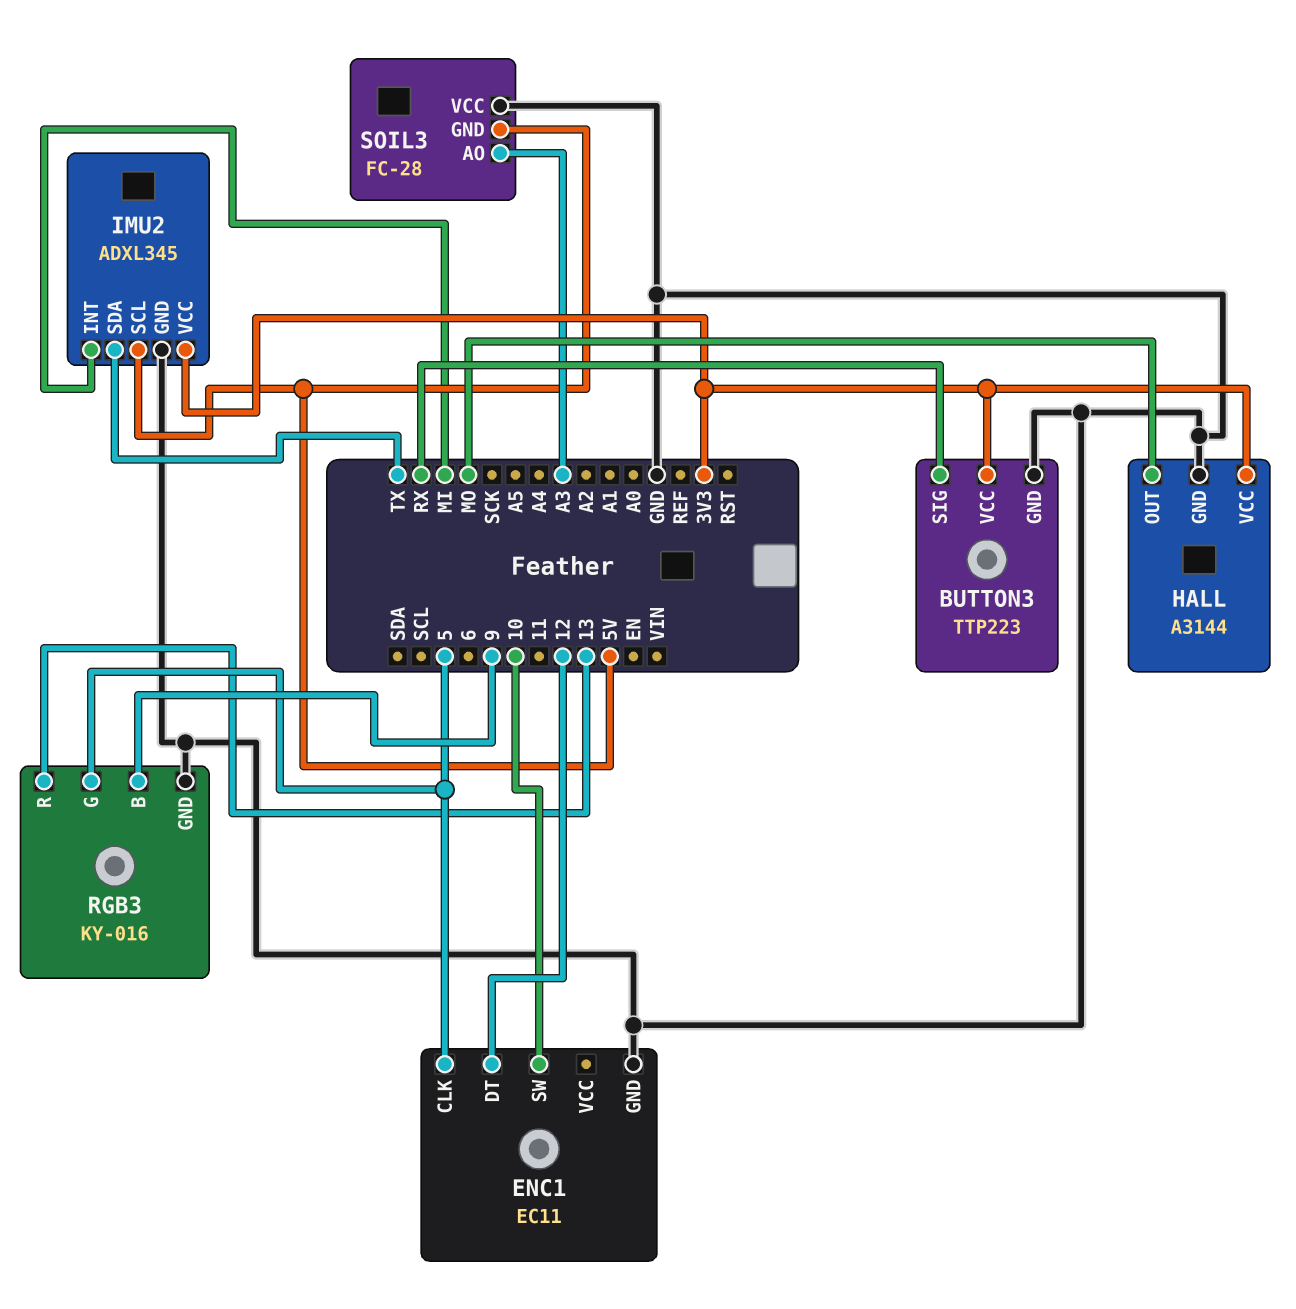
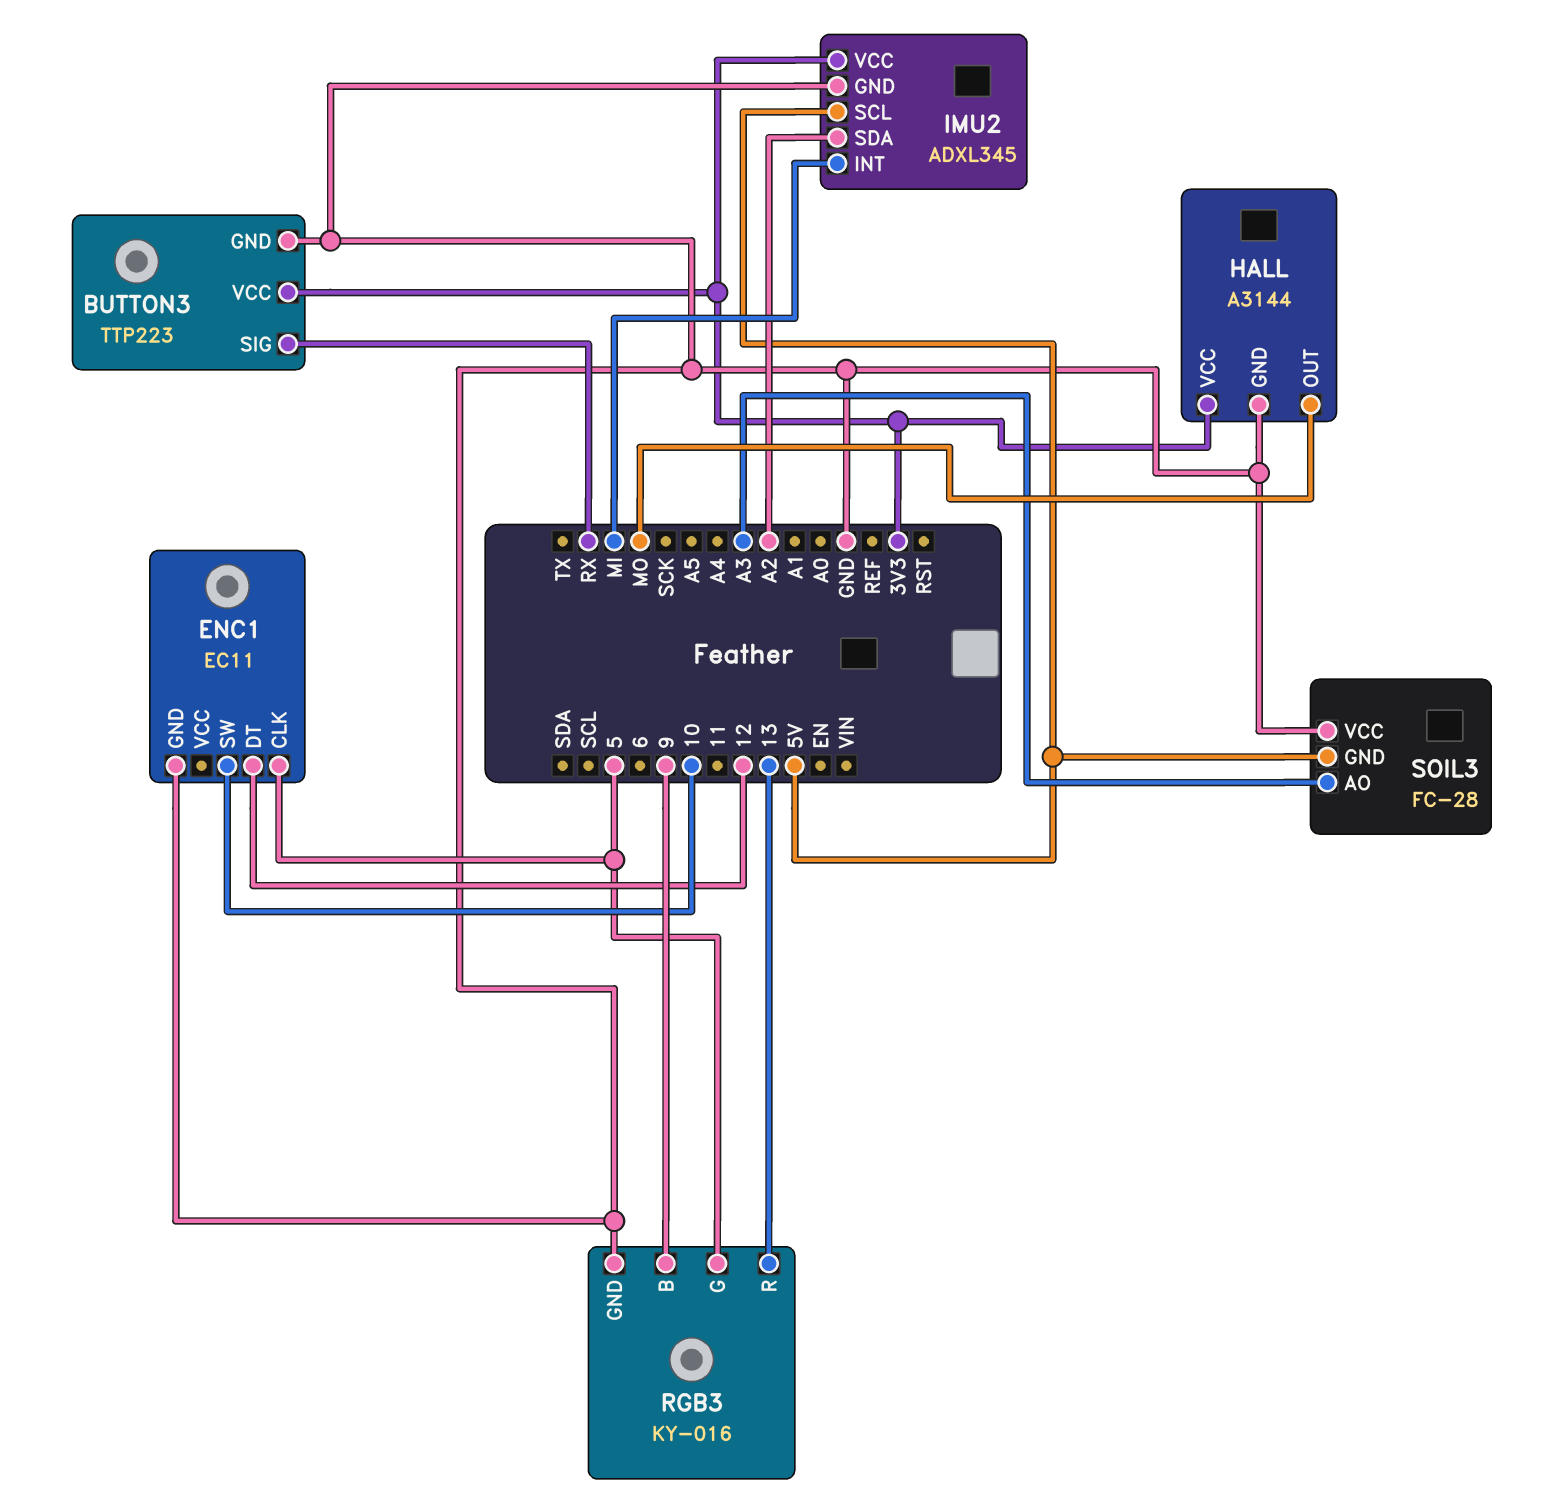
IMU2 pin SDA: TX -> A2

